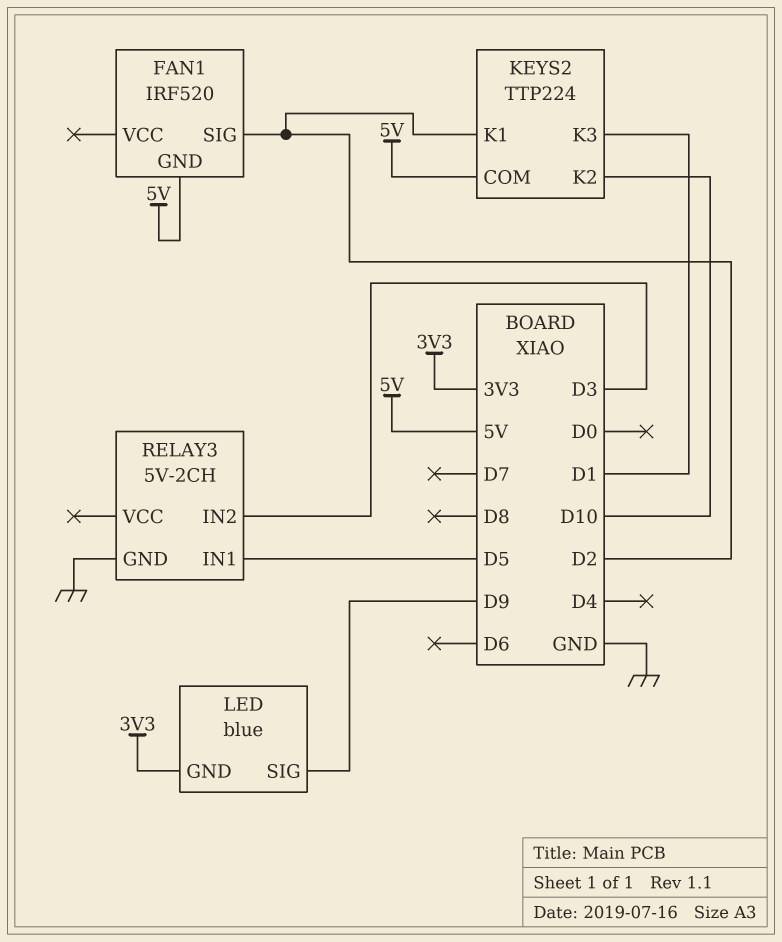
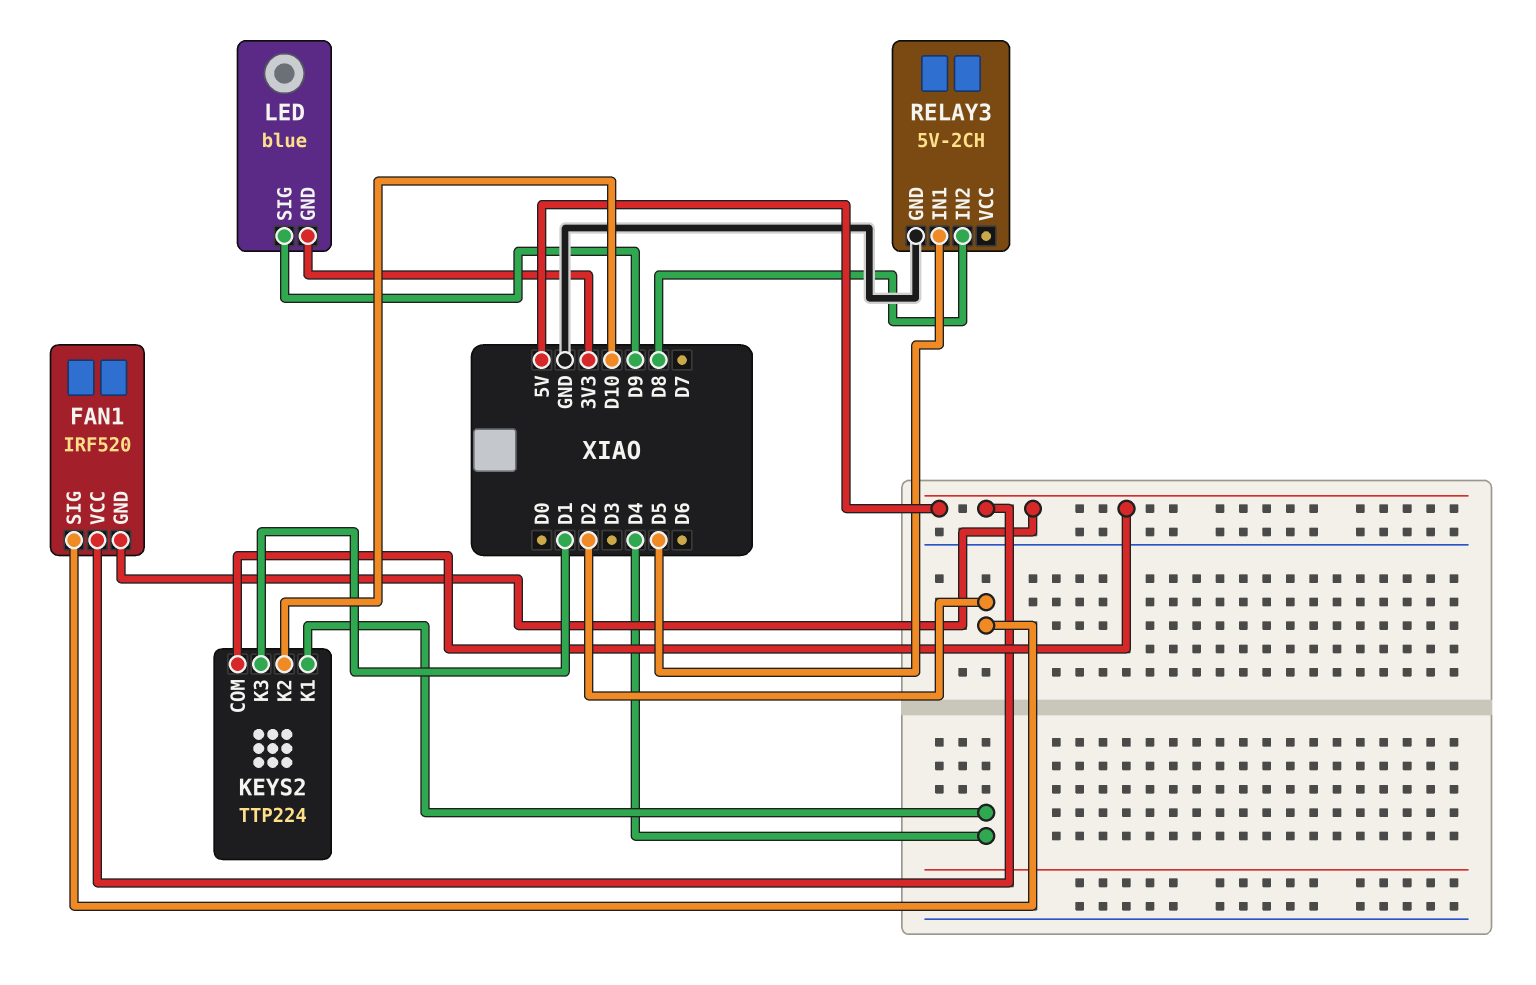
FAN1 pin VCC: none -> 5V
KEYS2 pin K1: D2 -> D4
RELAY3 pin IN2: D3 -> D8

